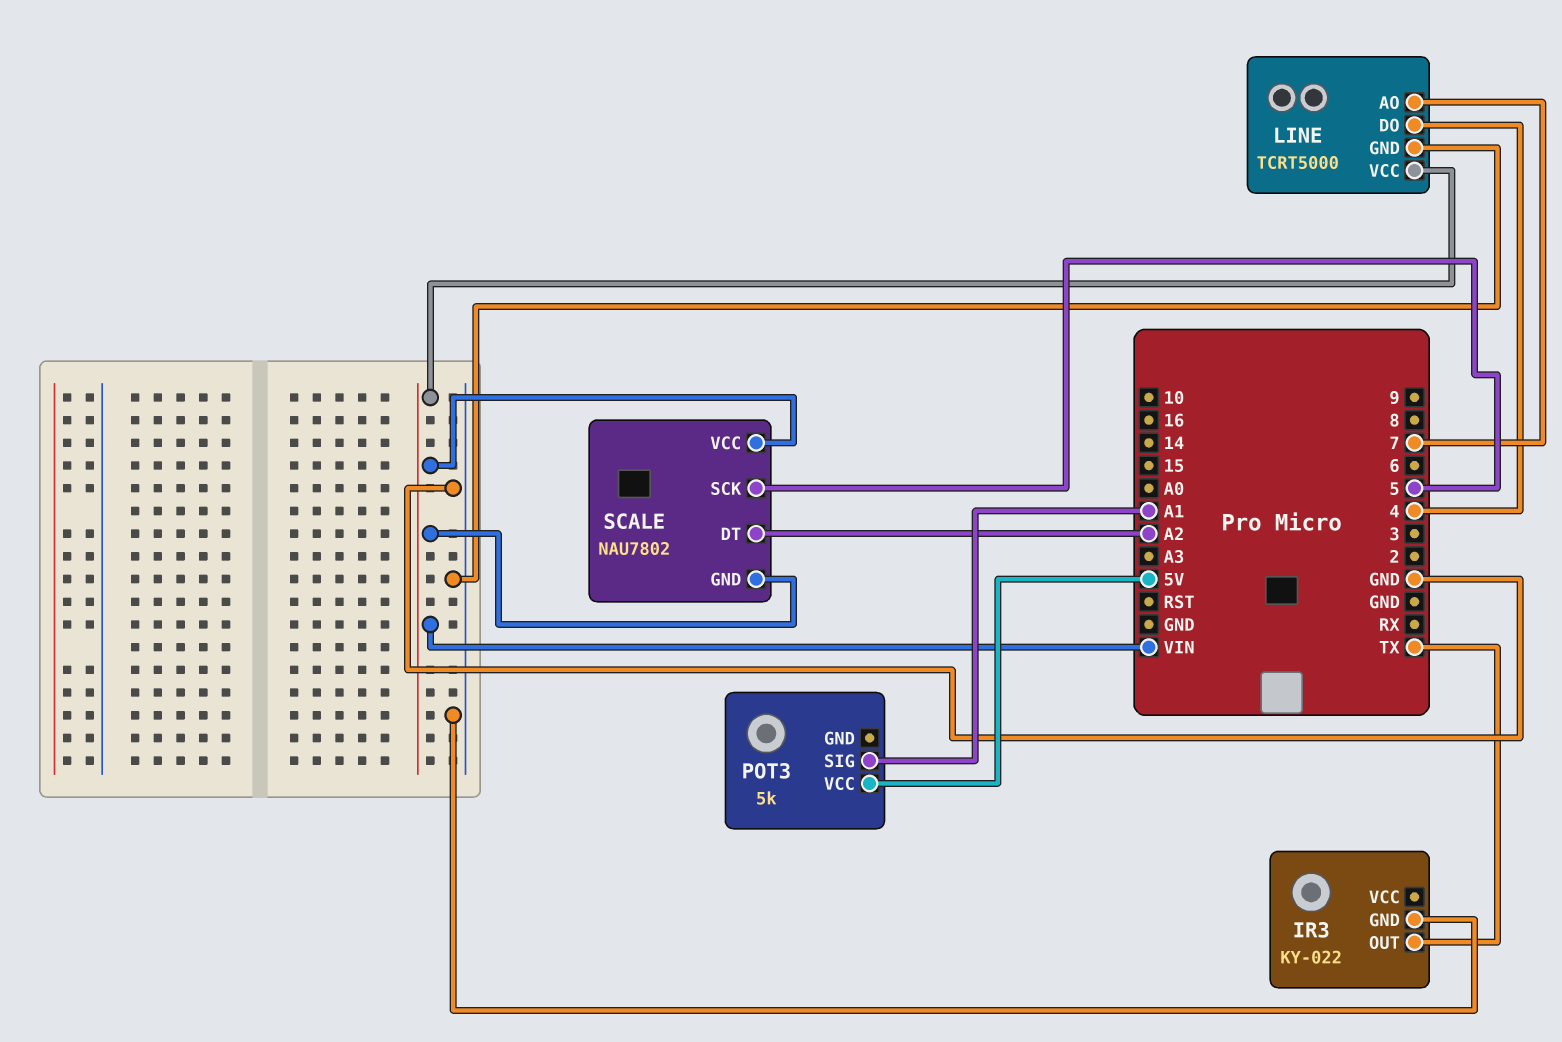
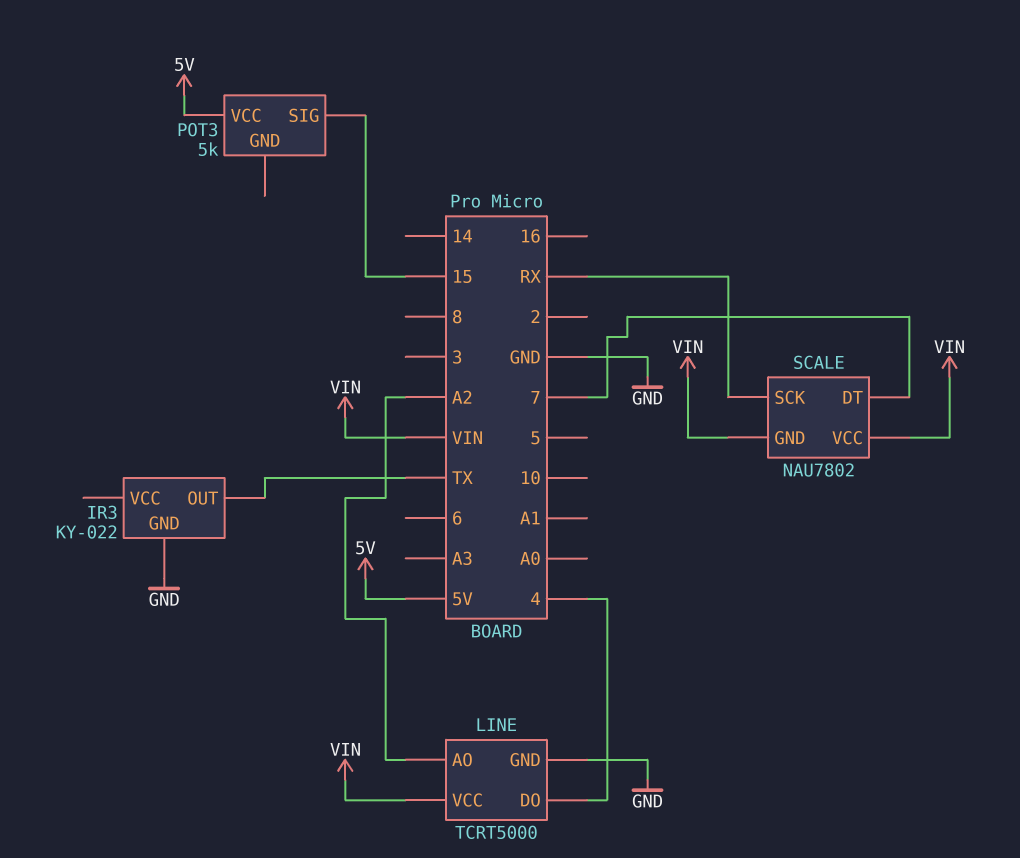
LINE pin AO: 7 -> A2
POT3 pin SIG: A1 -> 15
SCALE pin DT: A2 -> 7
SCALE pin SCK: 5 -> RX

